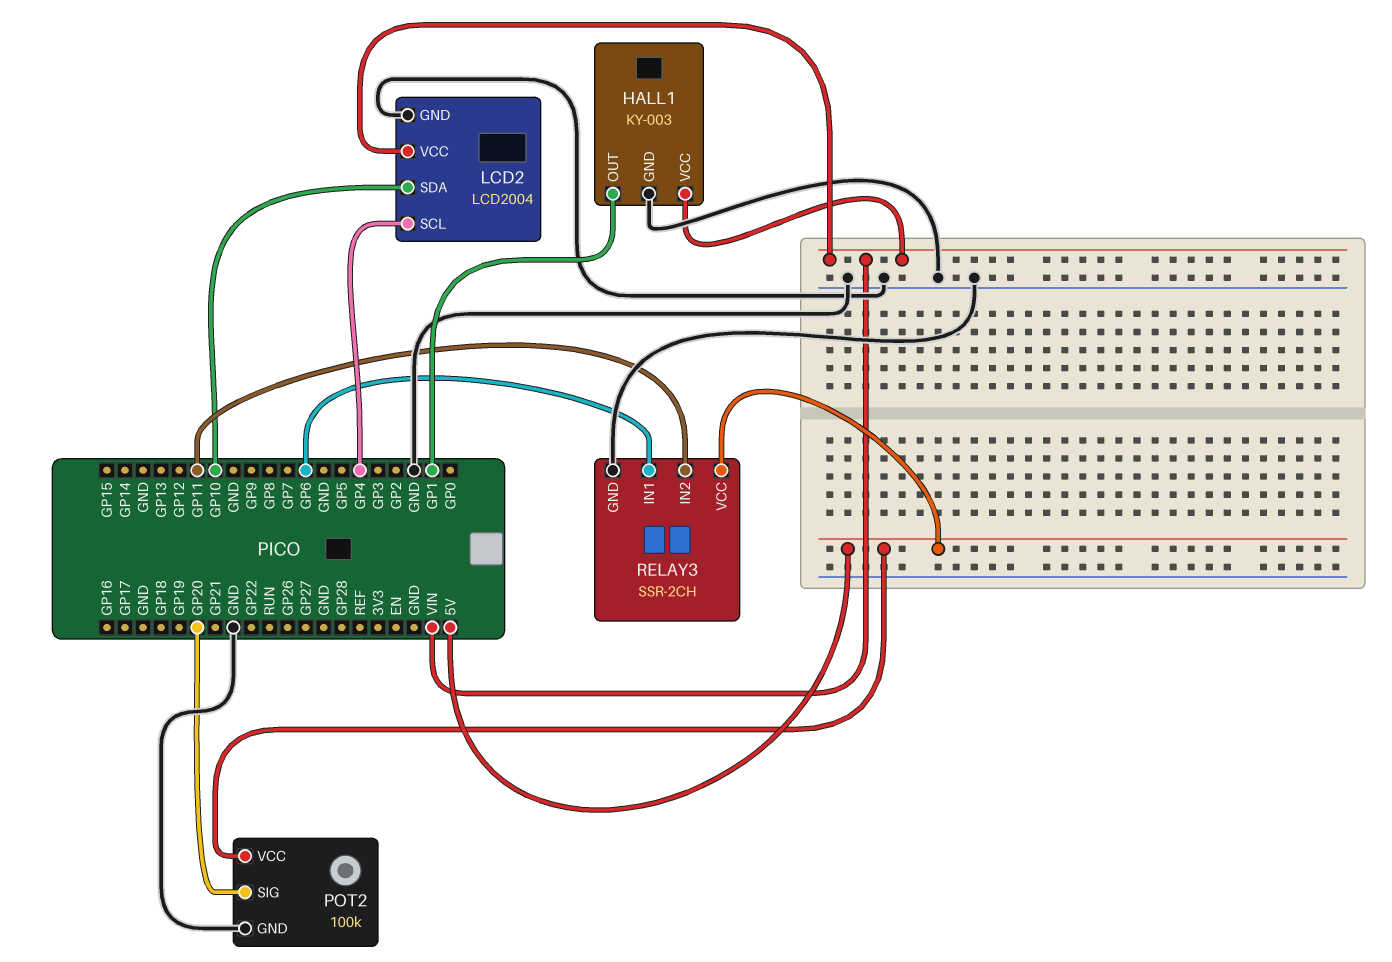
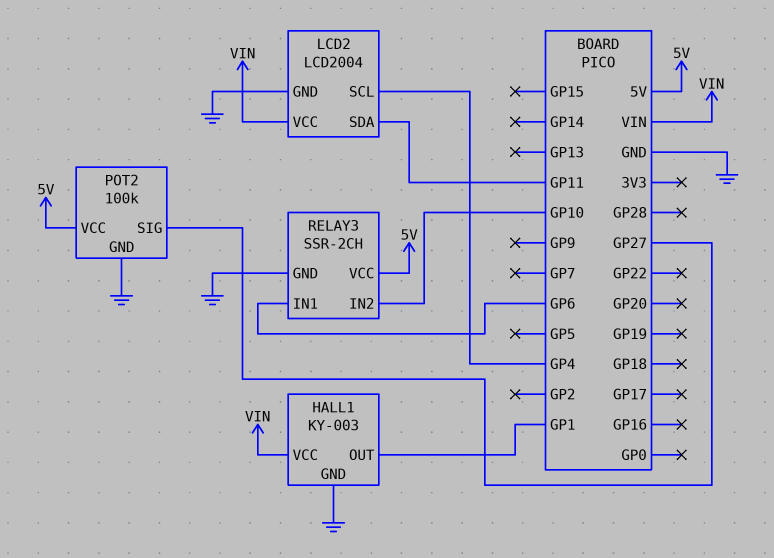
LCD2 pin SDA: GP10 -> GP11
POT2 pin SIG: GP20 -> GP27
RELAY3 pin IN2: GP11 -> GP10

